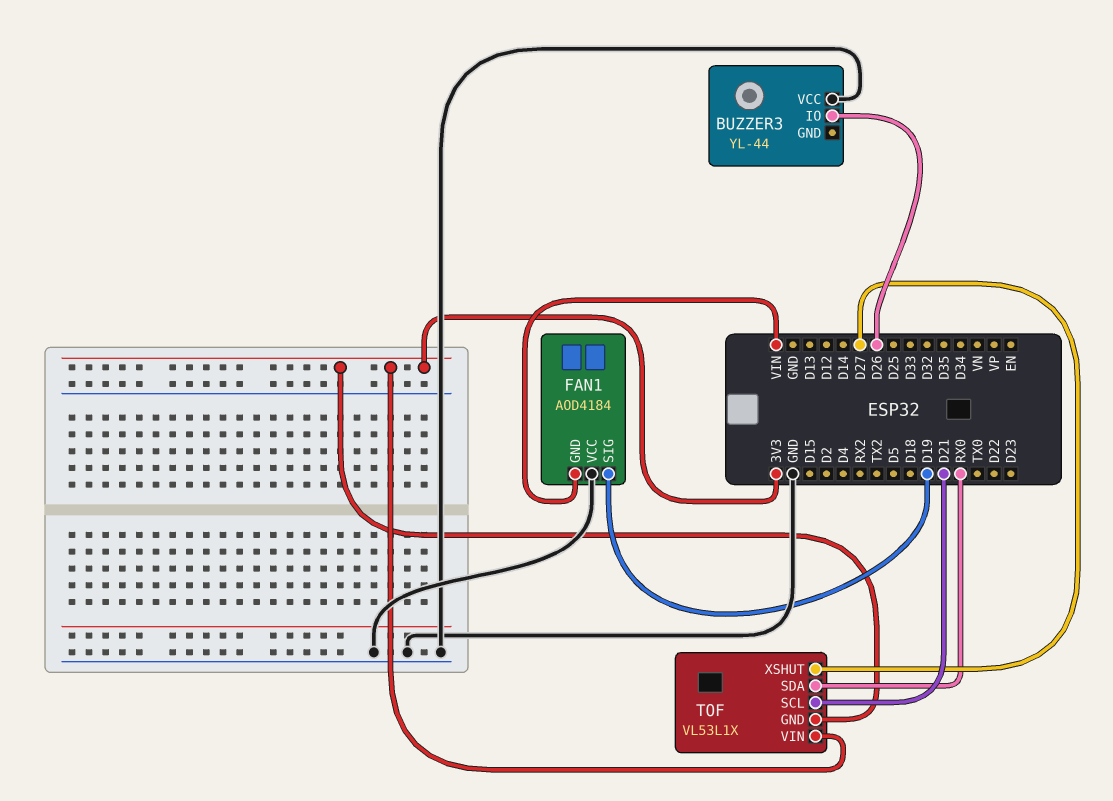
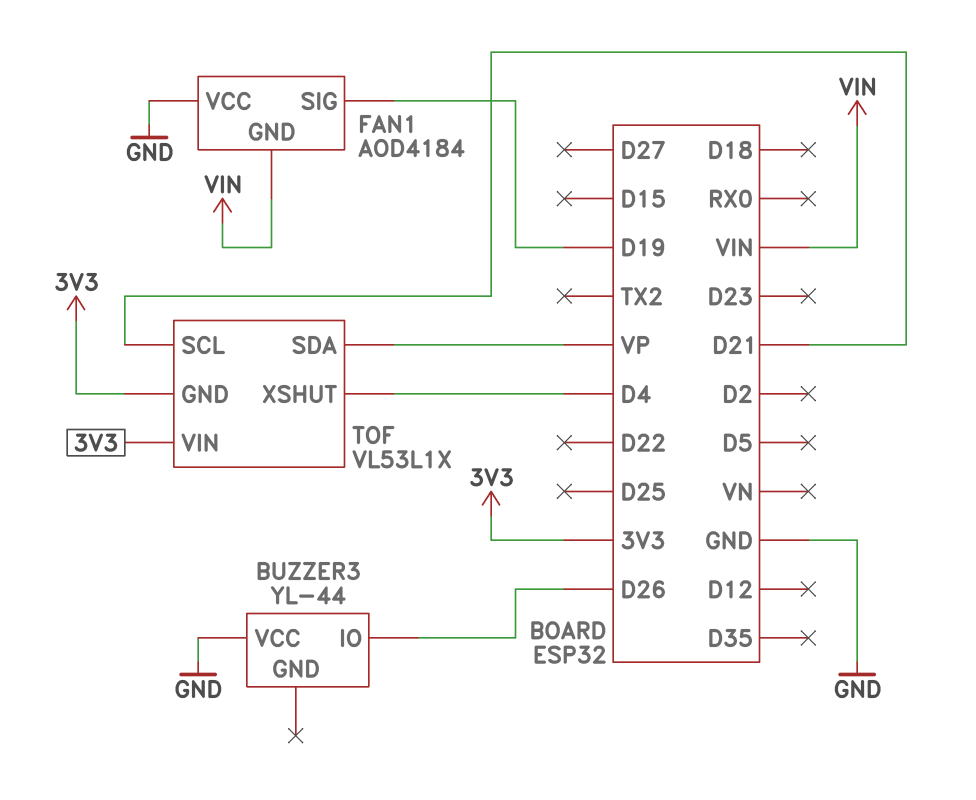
TOF pin SDA: RX0 -> VP
TOF pin XSHUT: D27 -> D4

